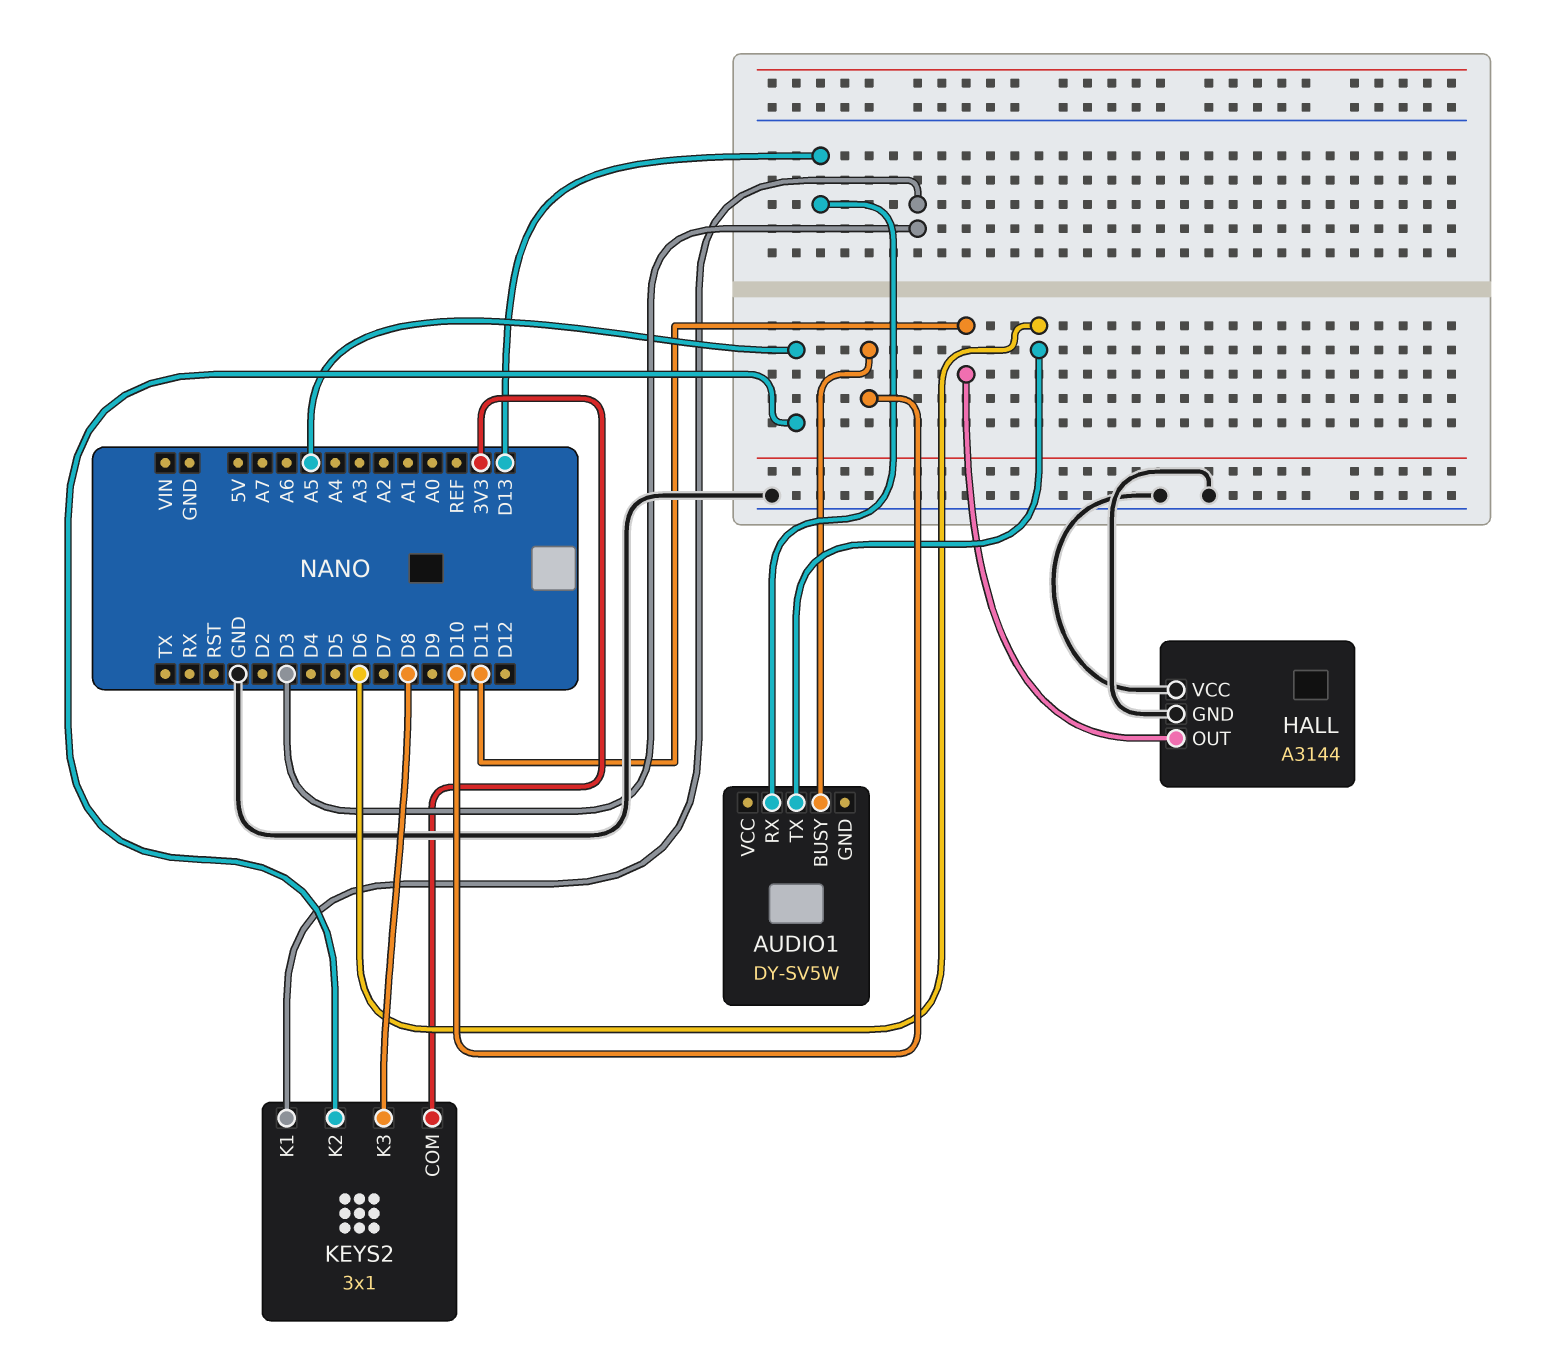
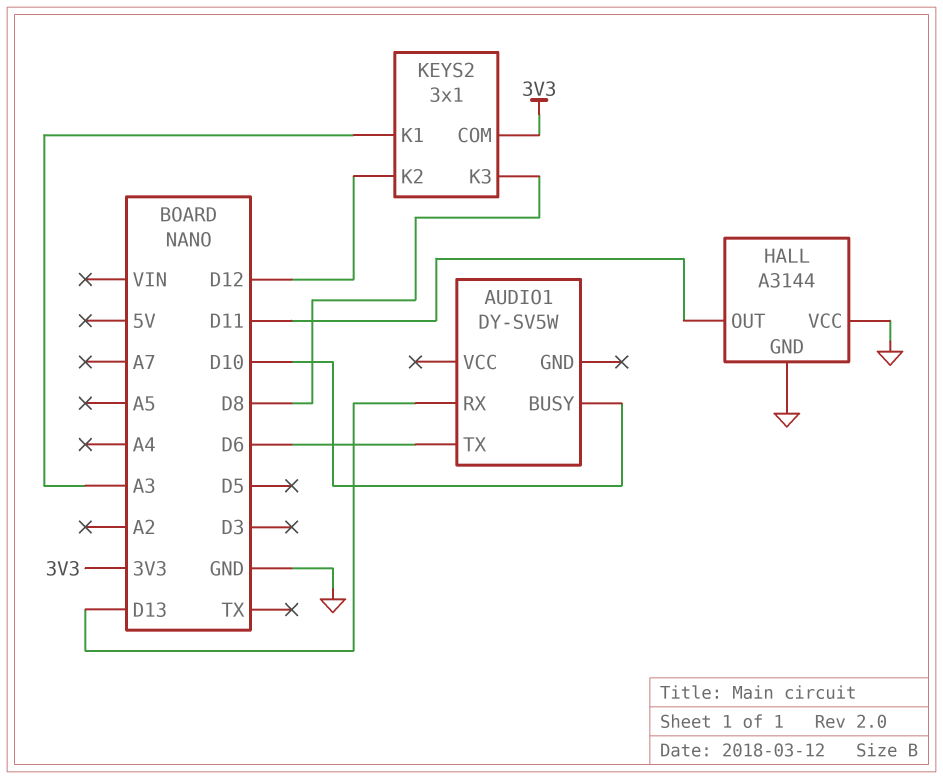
KEYS2 pin K1: D3 -> A3
KEYS2 pin K2: A5 -> D12

